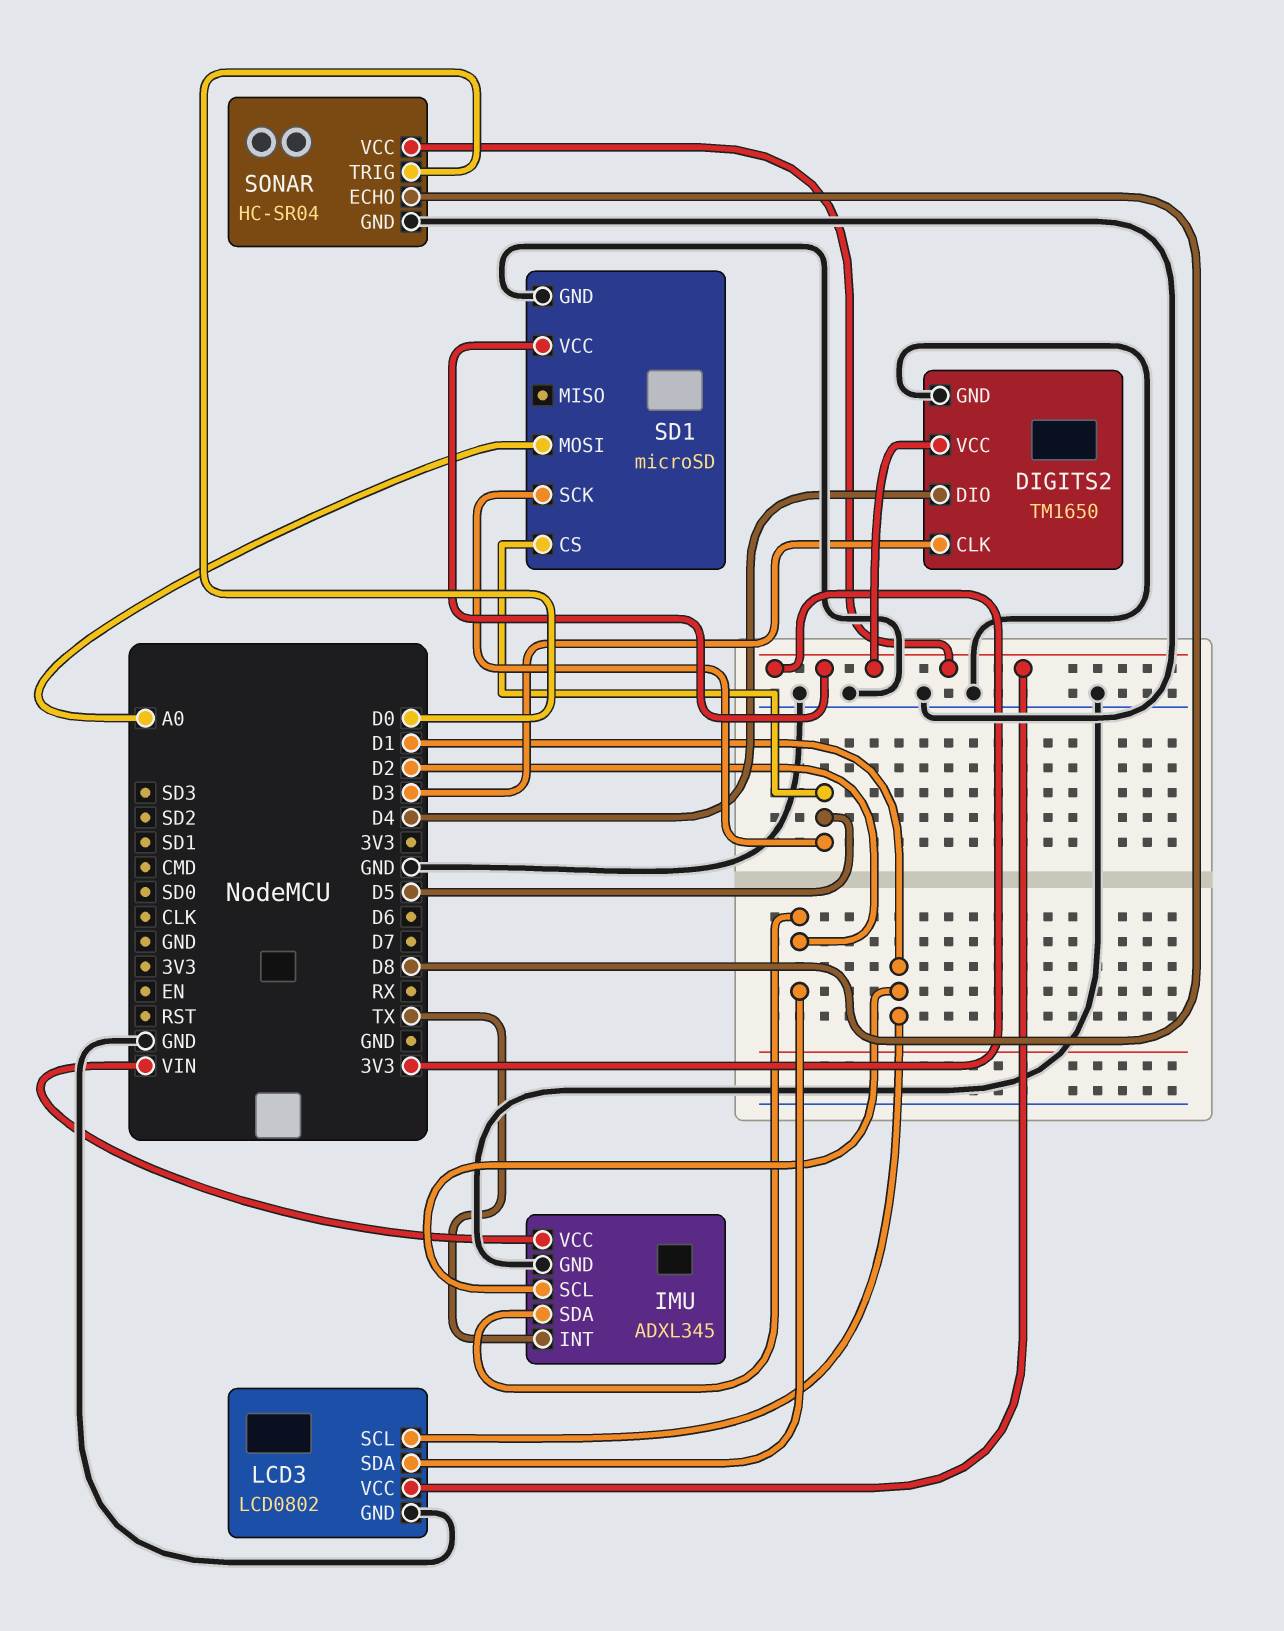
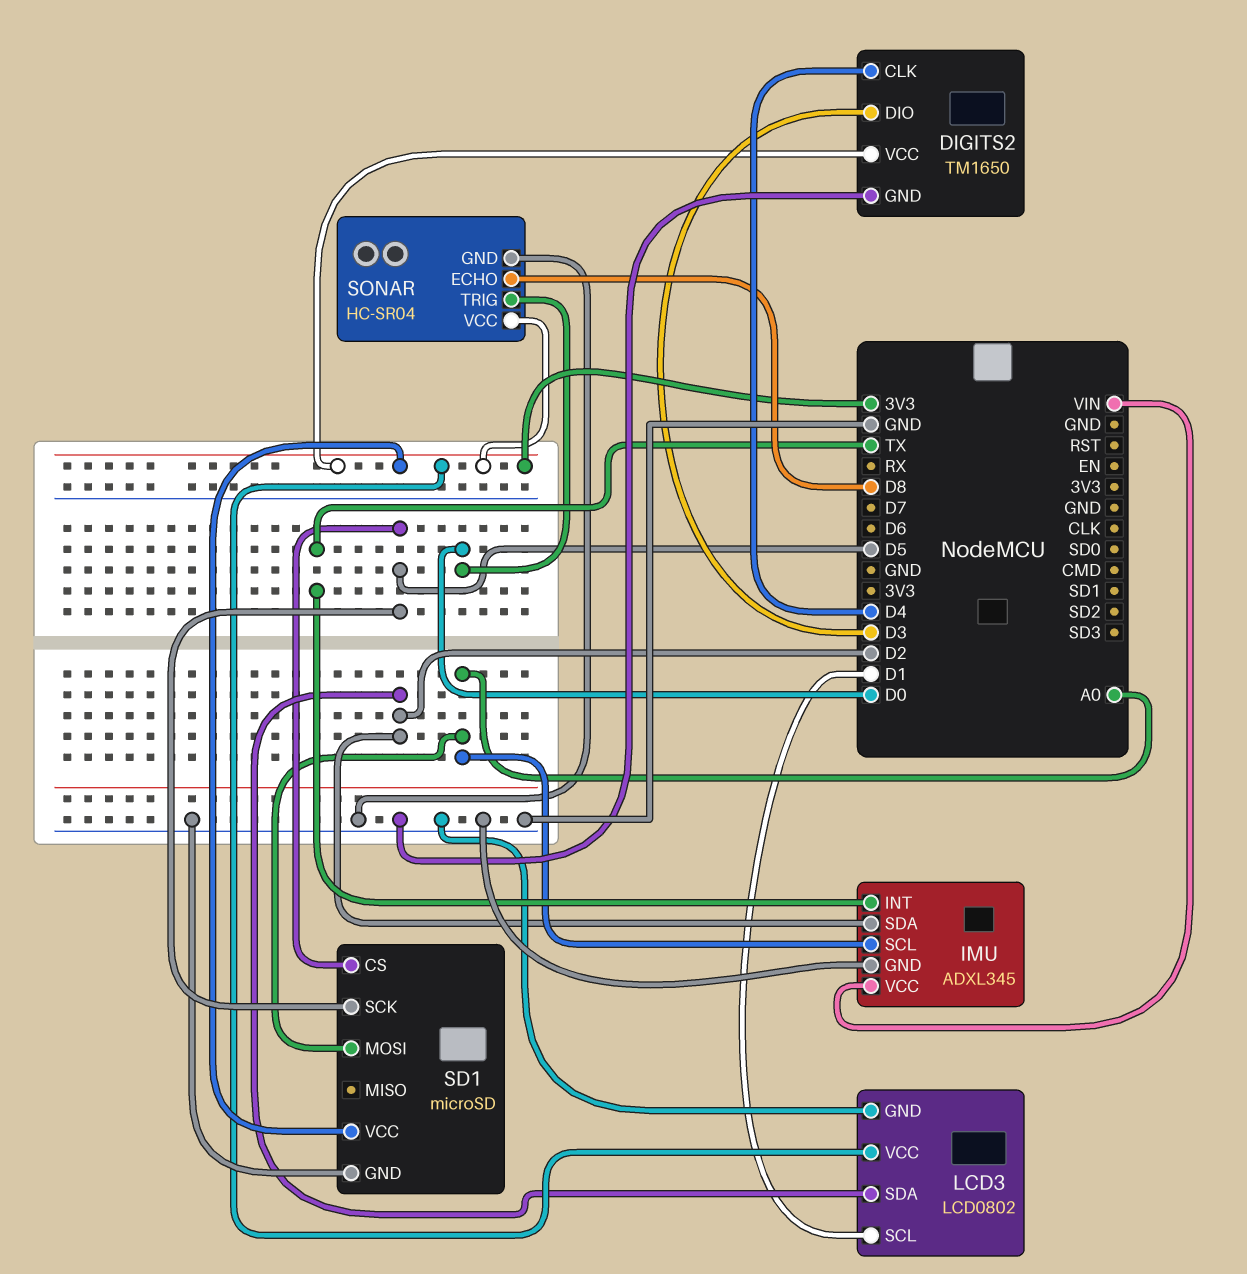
DIGITS2 pin CLK: D3 -> D4
DIGITS2 pin DIO: D4 -> D3
IMU pin SCL: D1 -> A0

